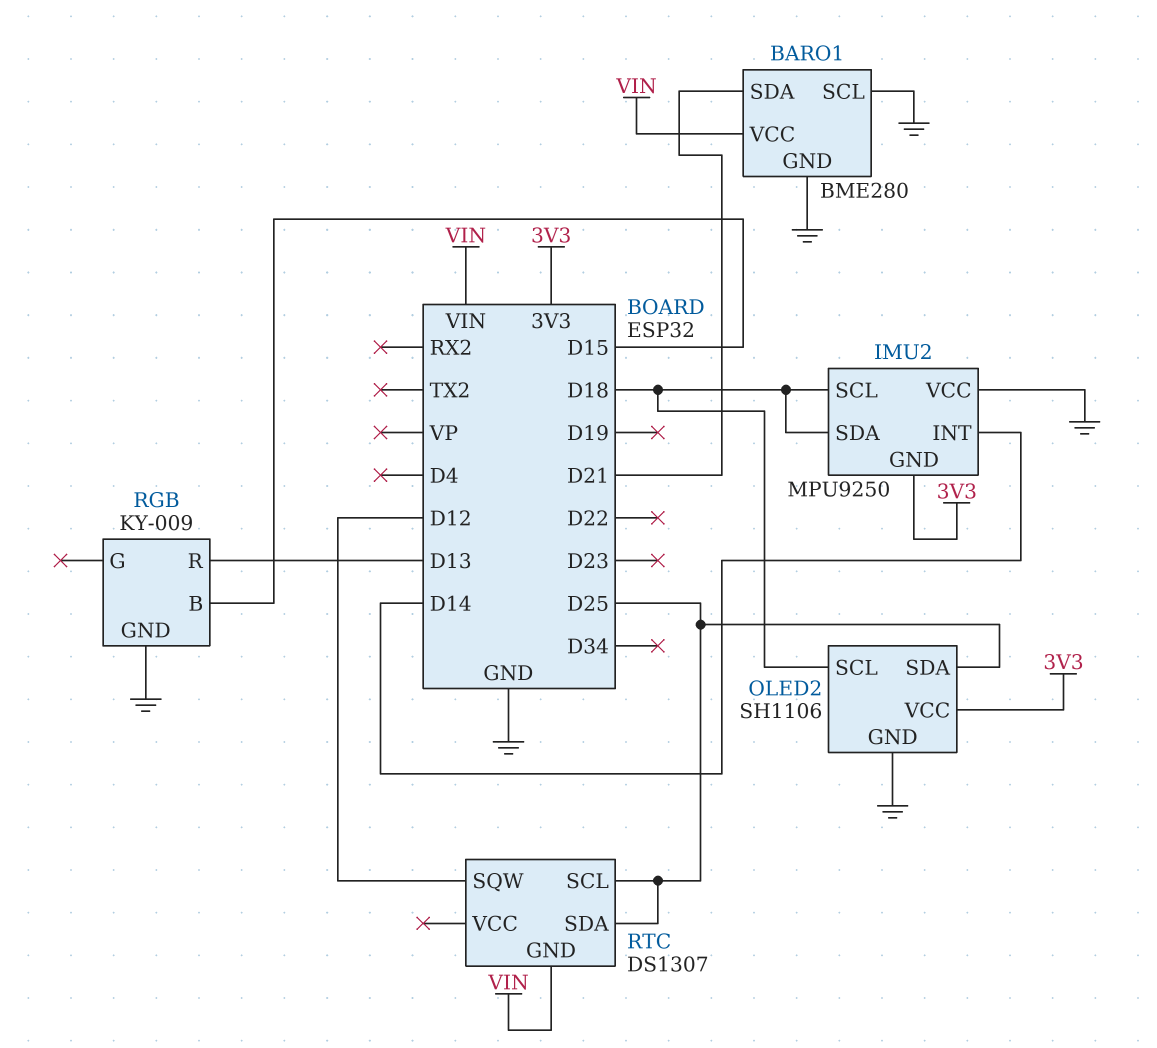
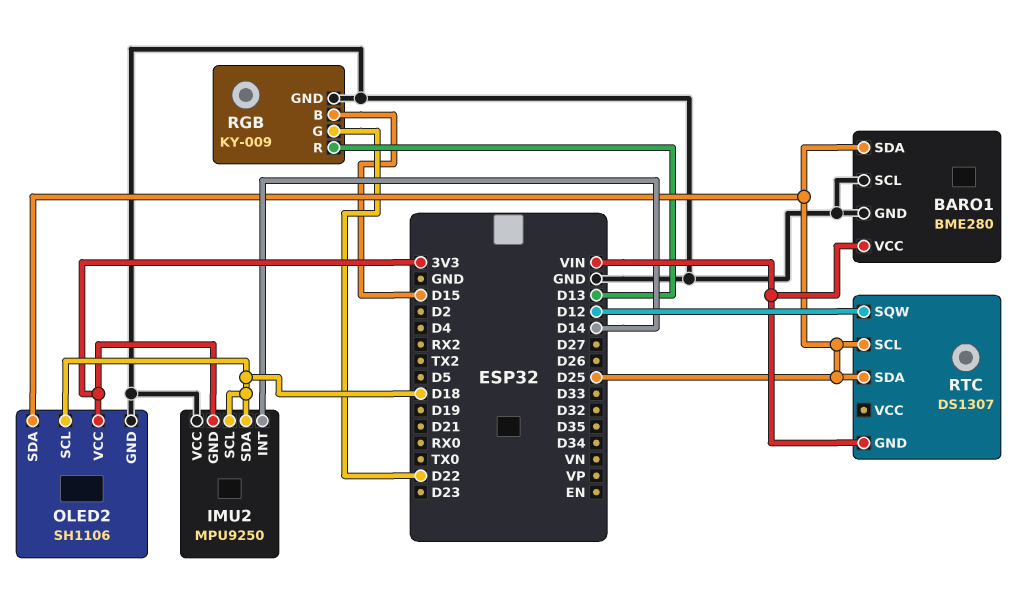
BARO1 pin SDA: D21 -> D25
RGB pin G: none -> D22

